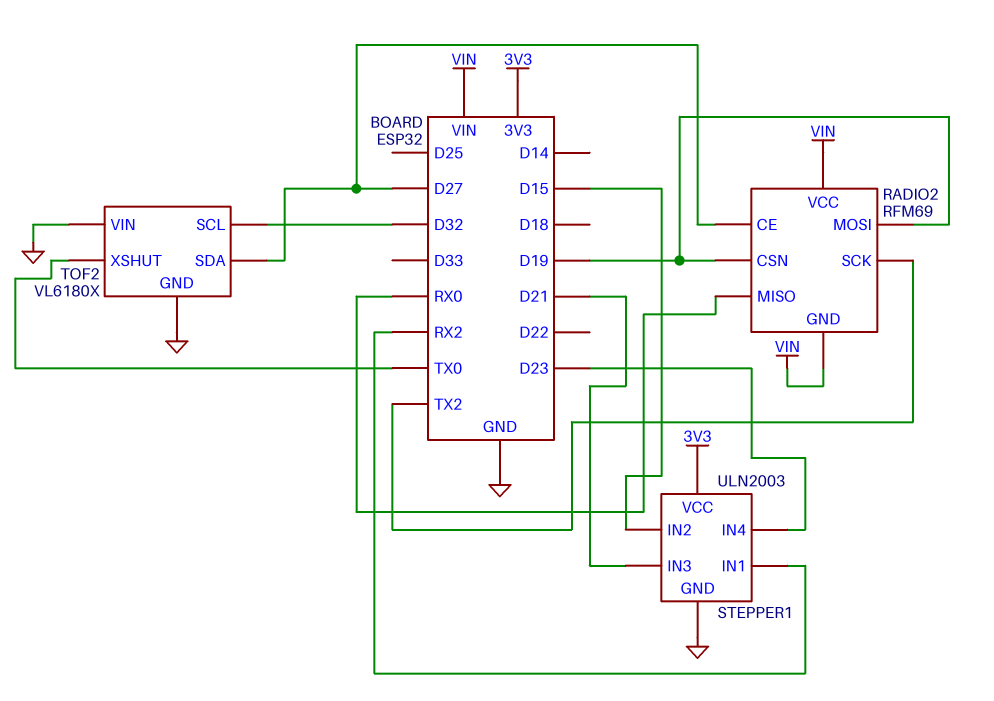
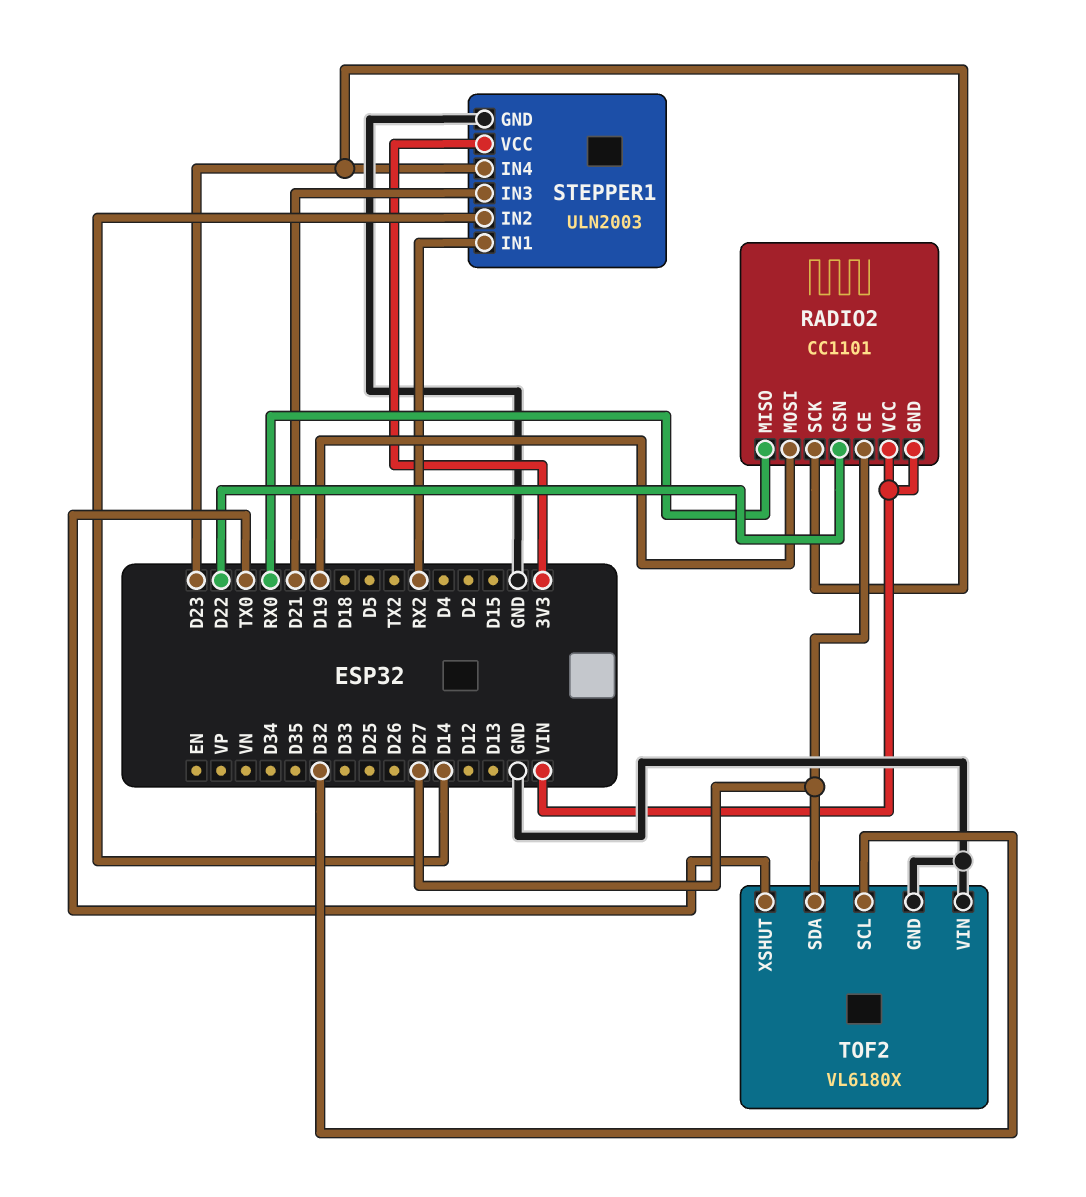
RADIO2: RFM69 -> CC1101
RADIO2 pin CSN: D19 -> D22
RADIO2 pin SCK: TX2 -> D23
STEPPER1 pin IN2: D15 -> D14

